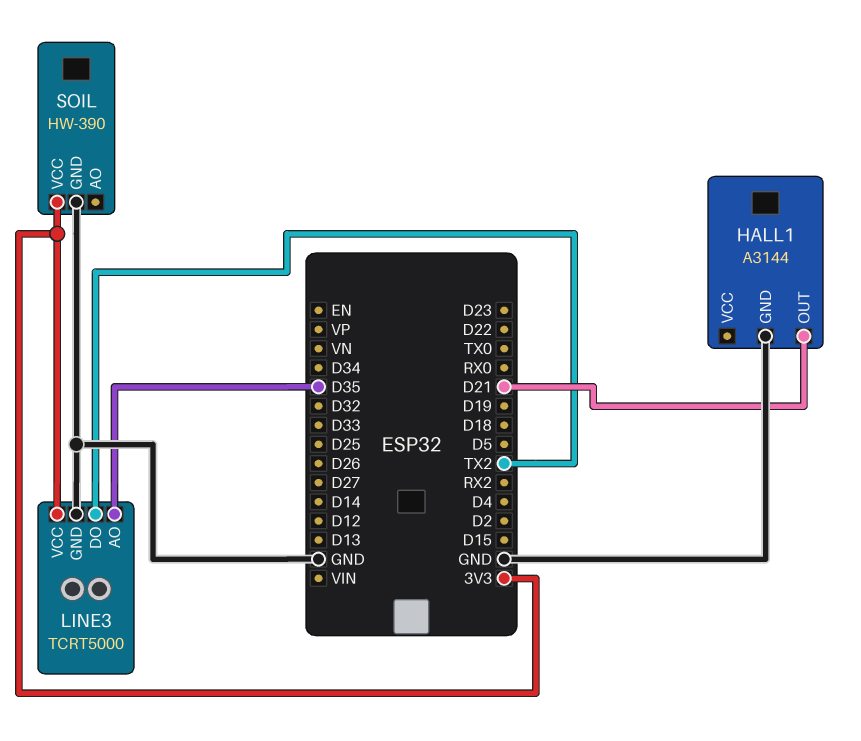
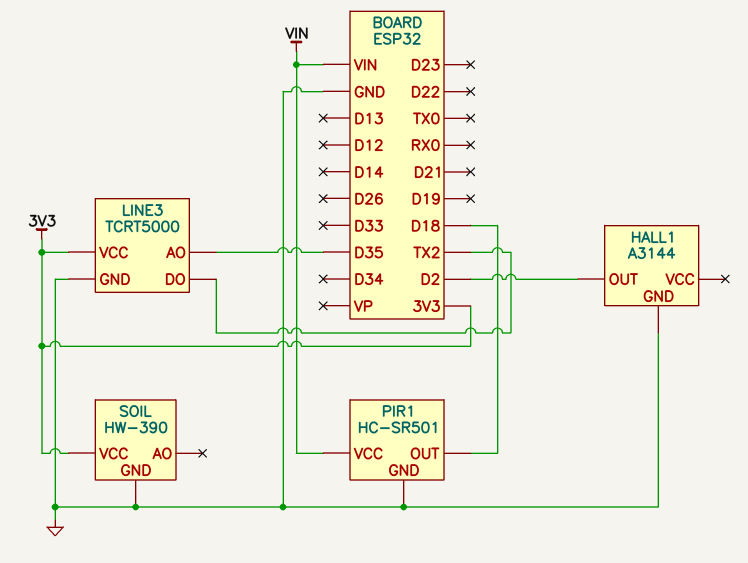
HALL1 pin OUT: D21 -> D2
PIR1: none -> HC-SR501
PIR1 pin GND: none -> GND
PIR1 pin OUT: none -> D18
PIR1 pin VCC: none -> VIN

